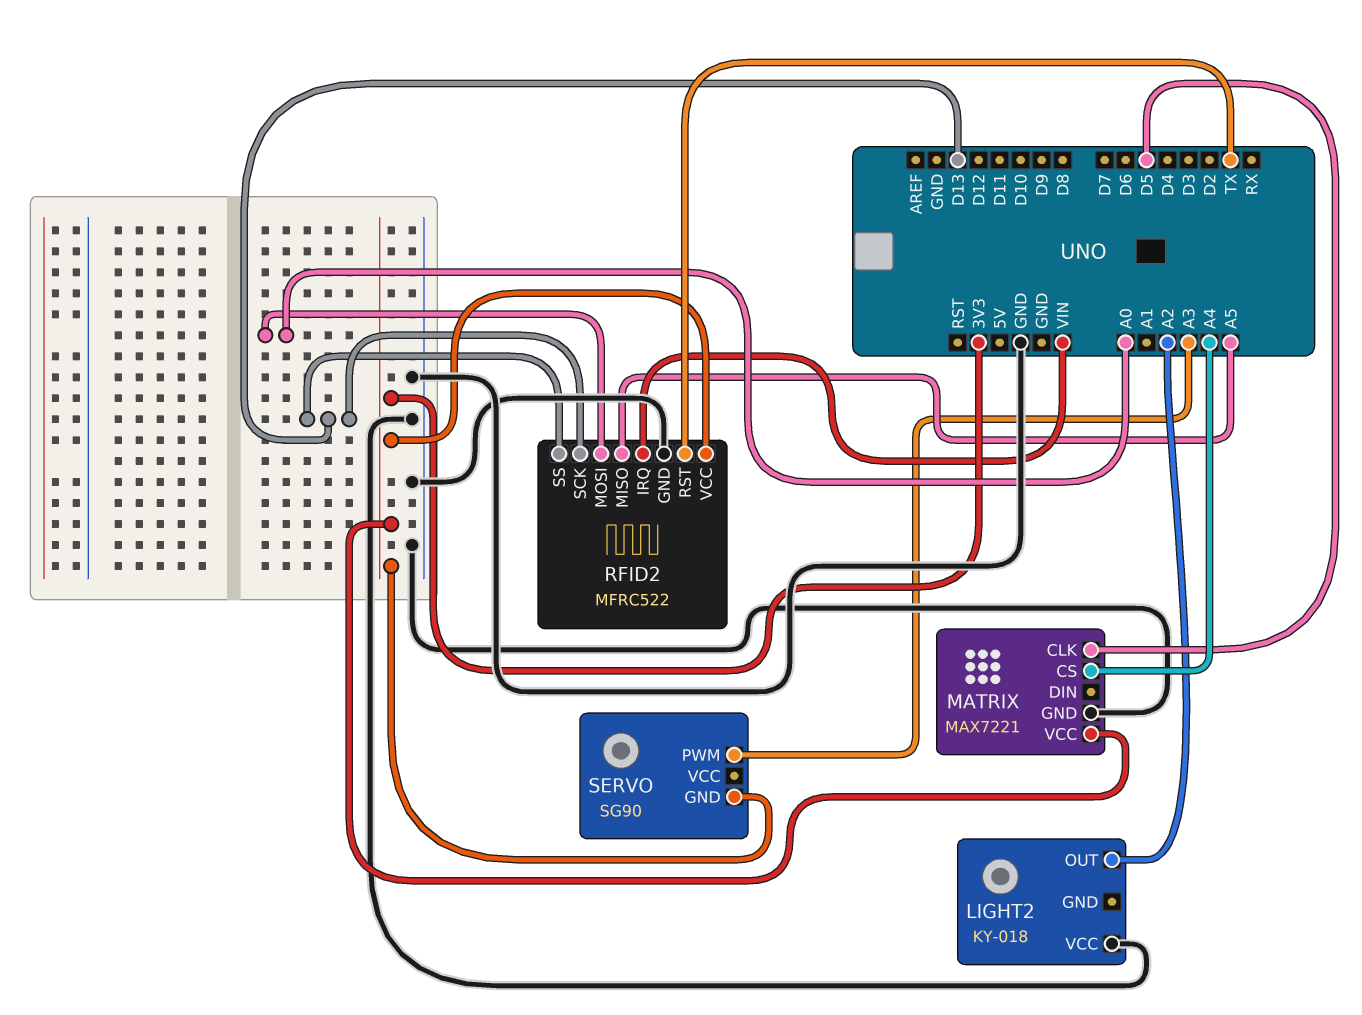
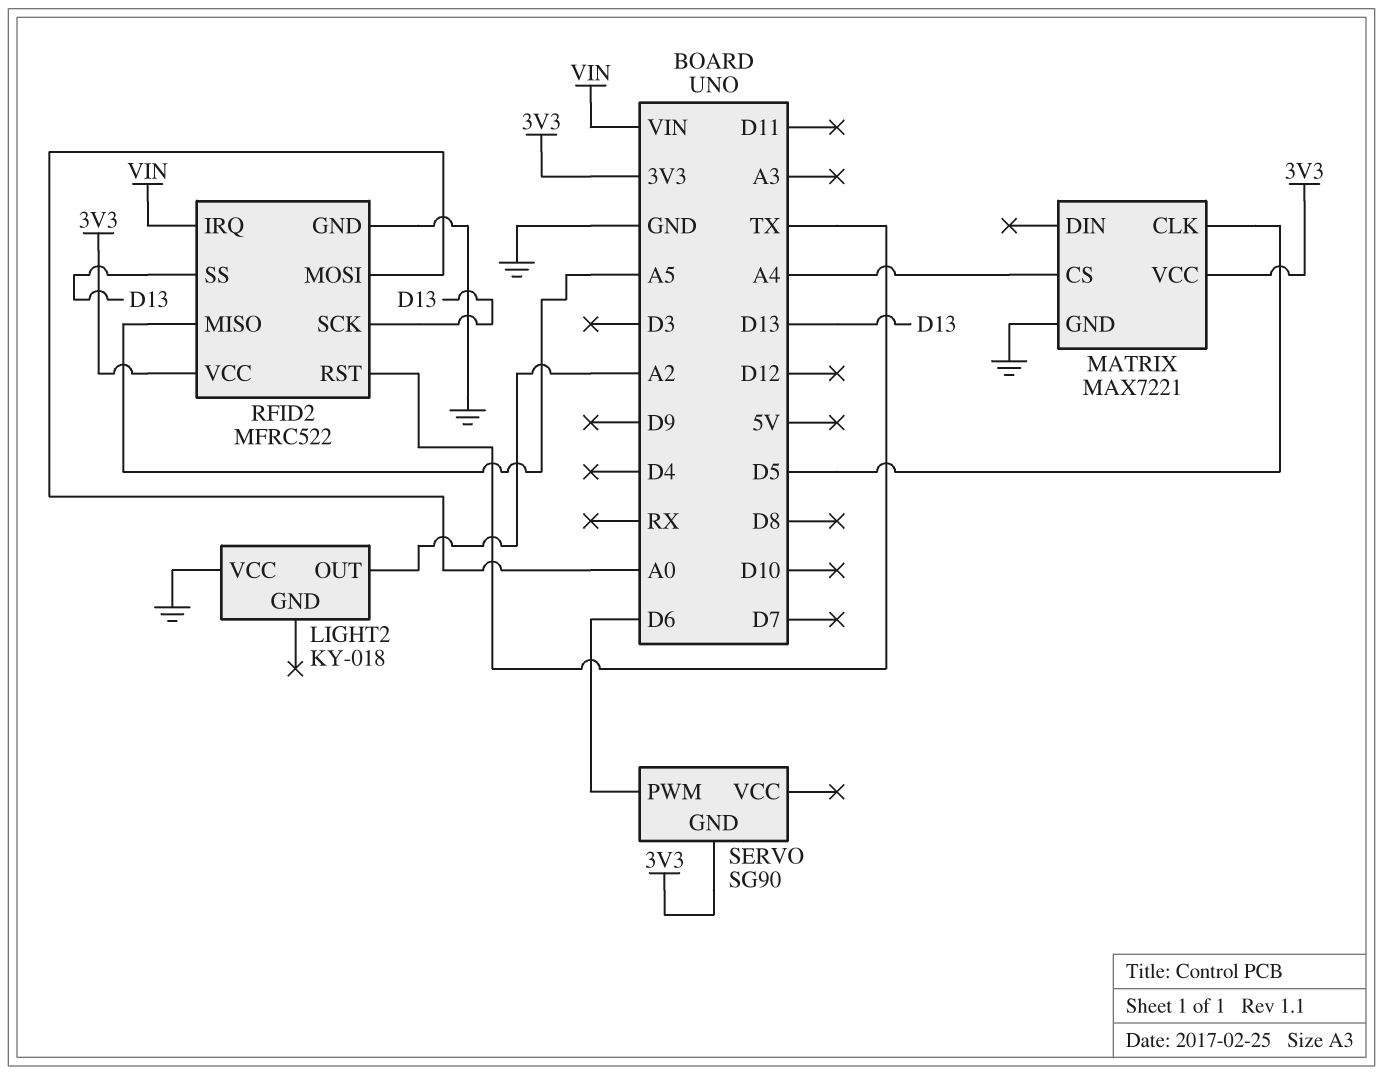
SERVO pin PWM: A3 -> D6

